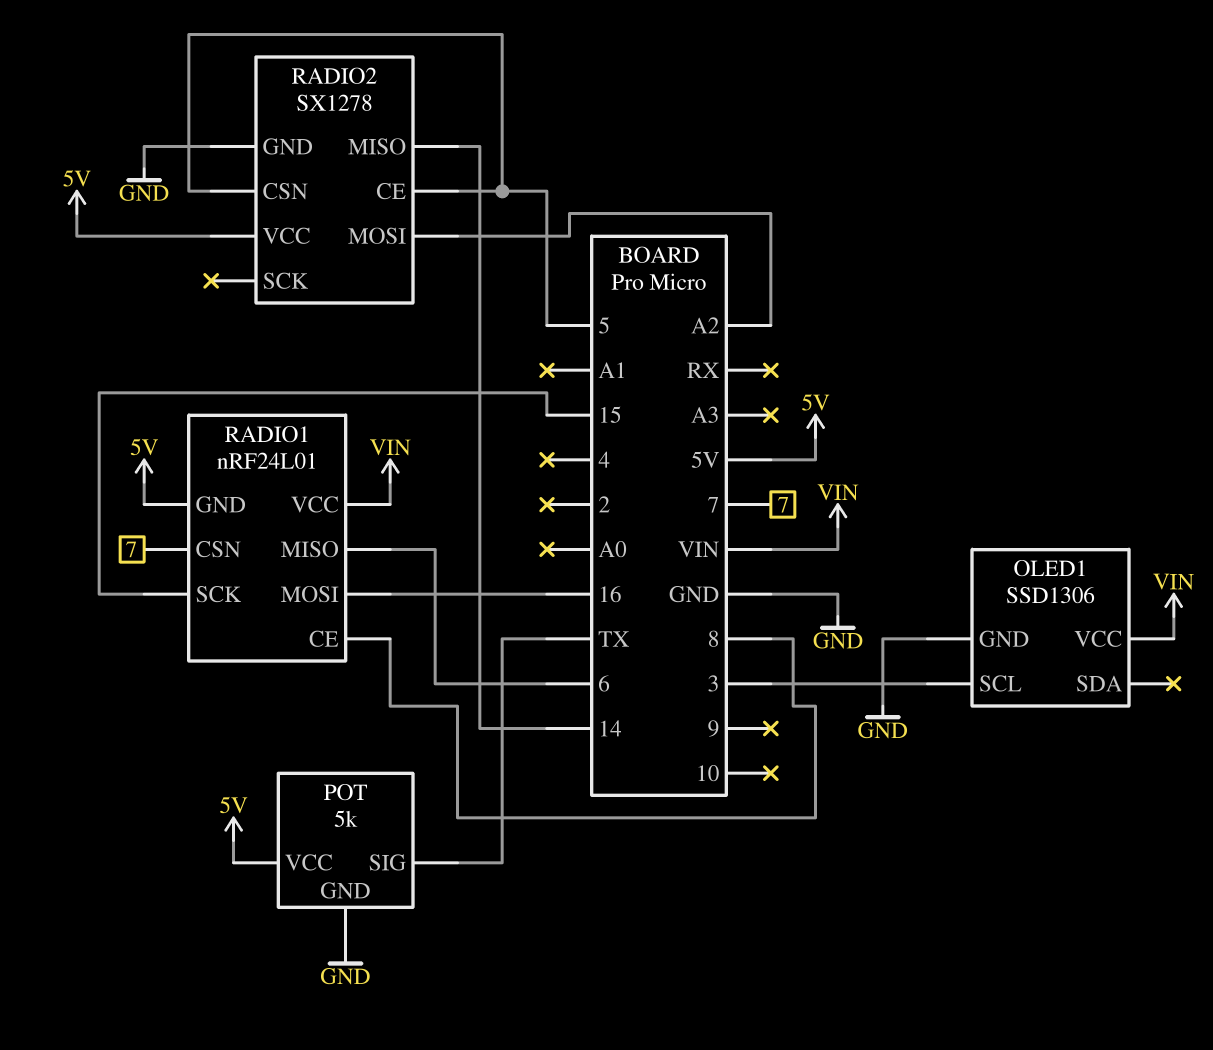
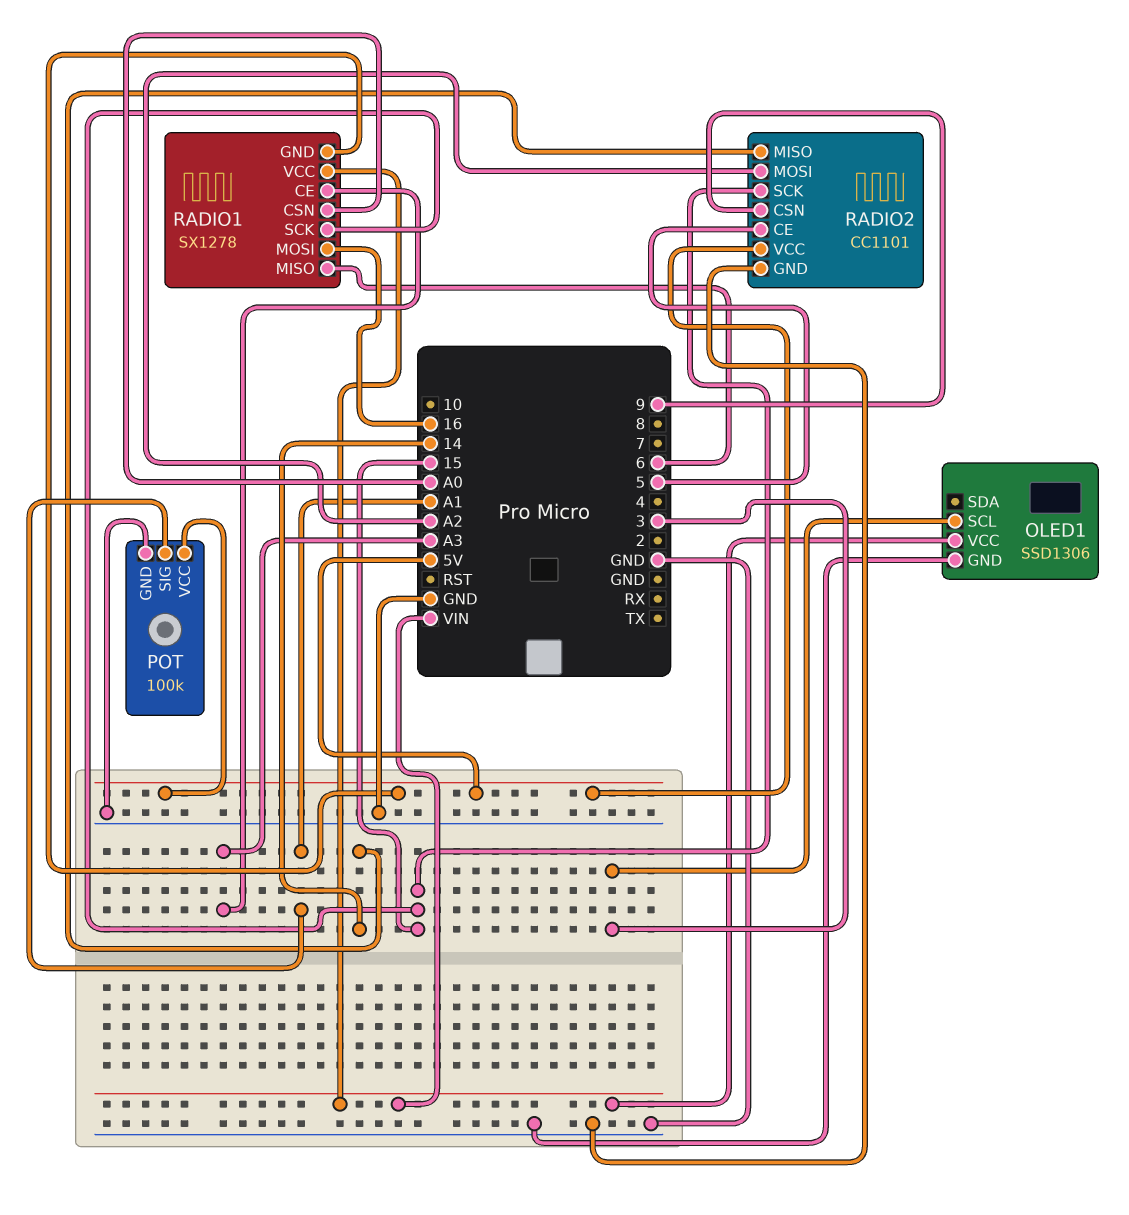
POT: 5k -> 100k
POT pin SIG: TX -> A1
RADIO1: nRF24L01 -> SX1278
RADIO1 pin CE: 8 -> A3
RADIO1 pin CSN: 7 -> A0
RADIO2: SX1278 -> CC1101
RADIO2 pin CSN: 5 -> 9
RADIO2 pin SCK: none -> 15

